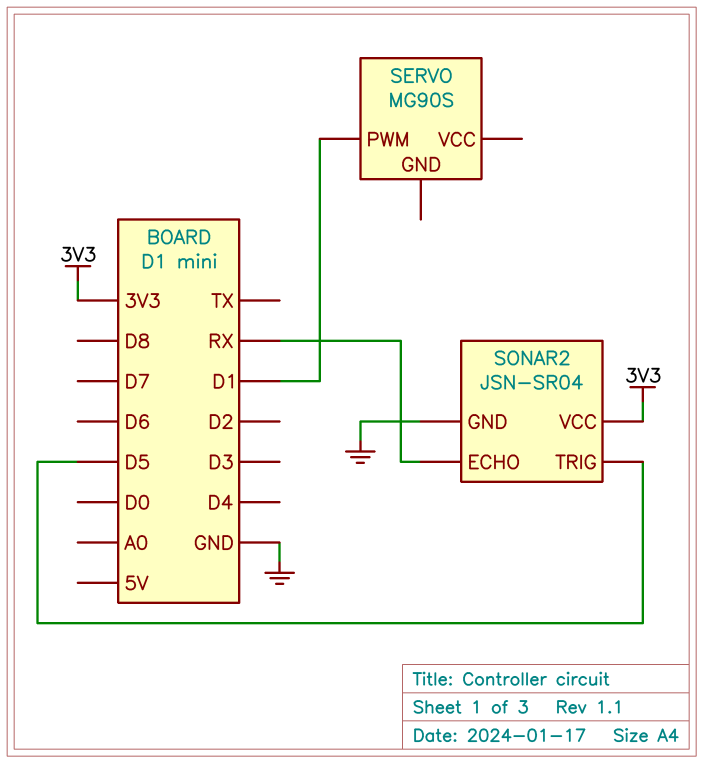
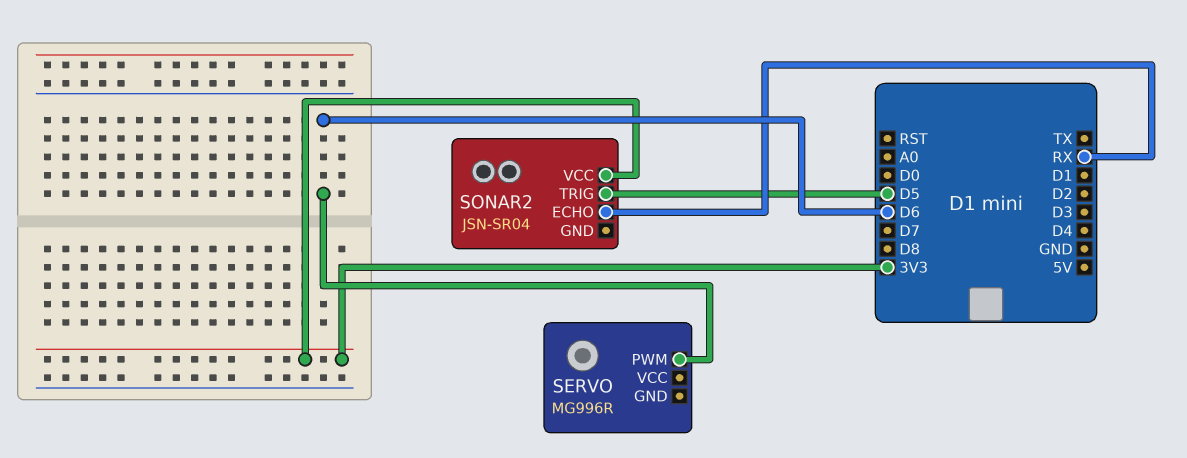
SERVO: MG90S -> MG996R
SERVO pin PWM: D1 -> D6
SONAR2 pin GND: GND -> none

